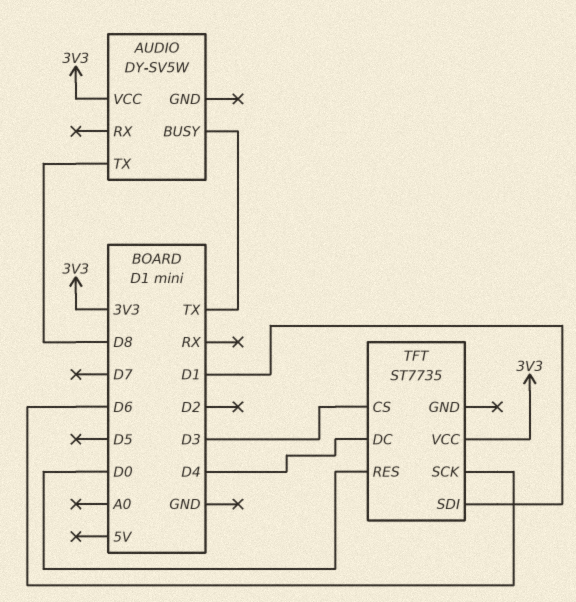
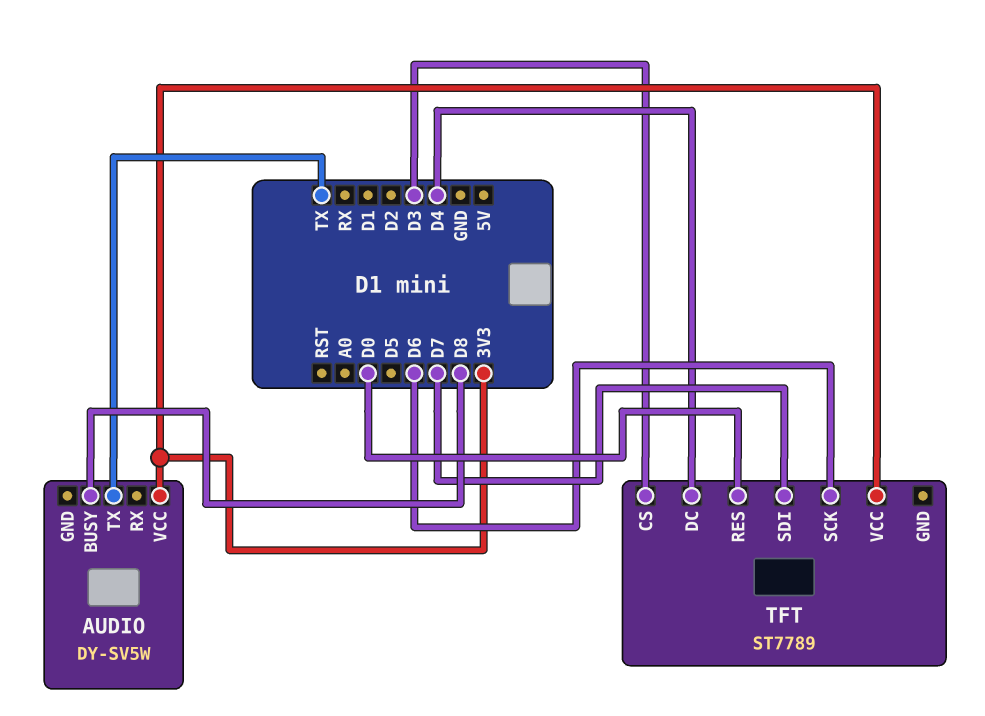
AUDIO pin BUSY: TX -> D8
AUDIO pin TX: D8 -> TX
TFT: ST7735 -> ST7789
TFT pin SDI: D1 -> D7

